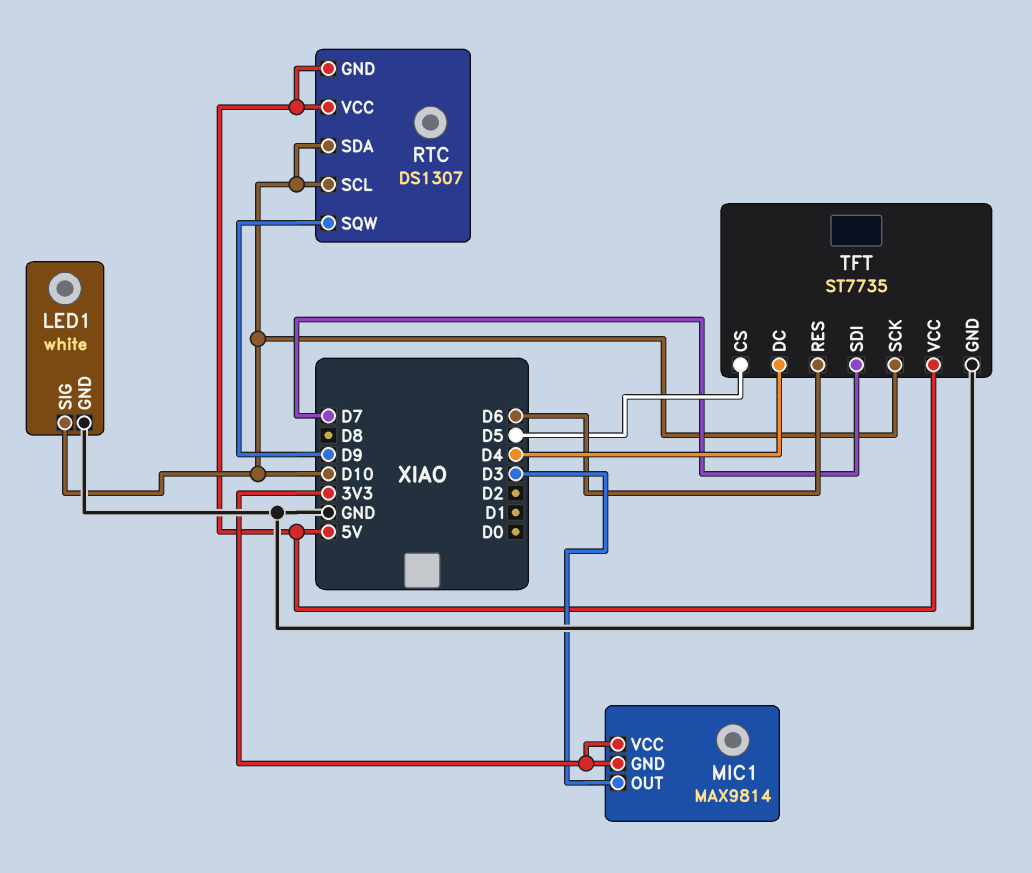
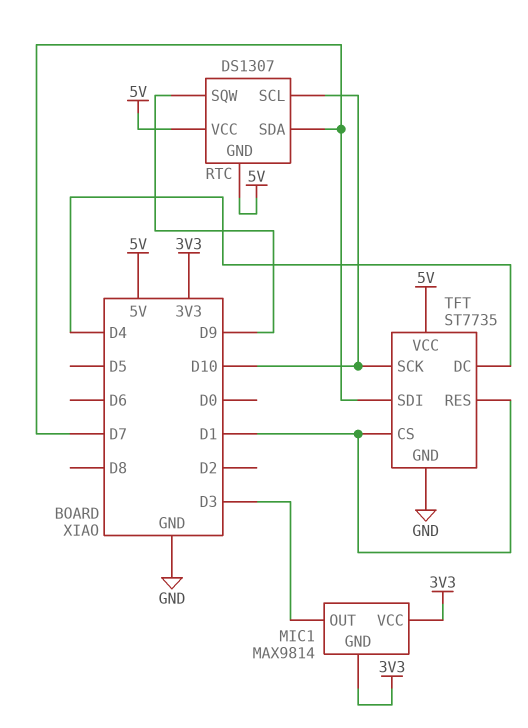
LED1: white -> none
LED1 pin GND: GND -> none
LED1 pin SIG: D10 -> none
RTC pin SDA: D10 -> D7
TFT pin CS: D5 -> D1
TFT pin RES: D6 -> D1

